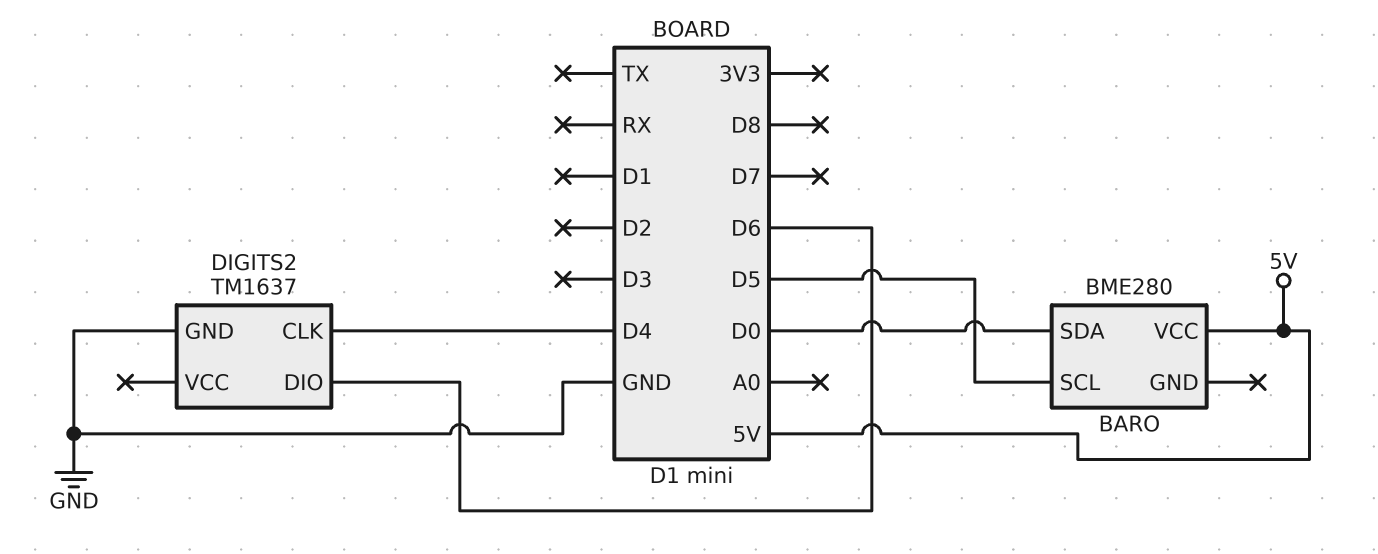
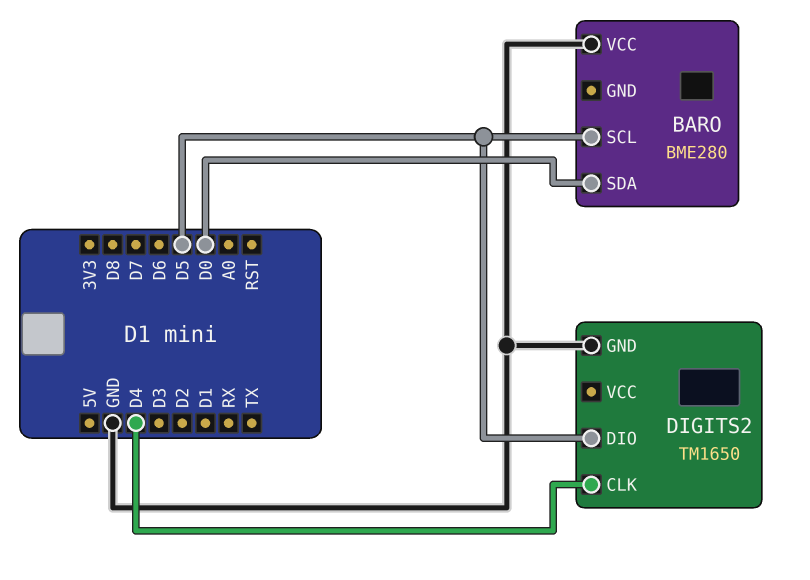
BARO pin VCC: 5V -> GND
DIGITS2: TM1637 -> TM1650
DIGITS2 pin DIO: D6 -> D5

